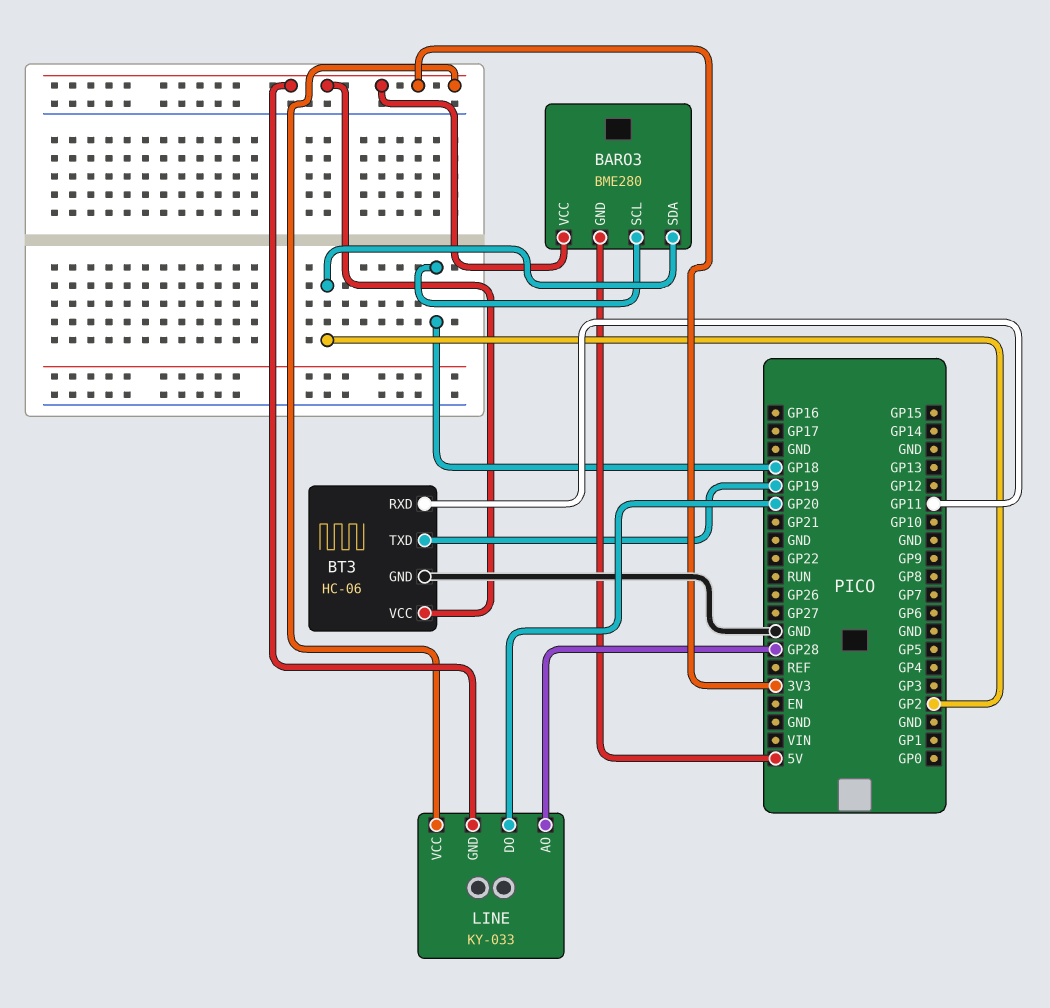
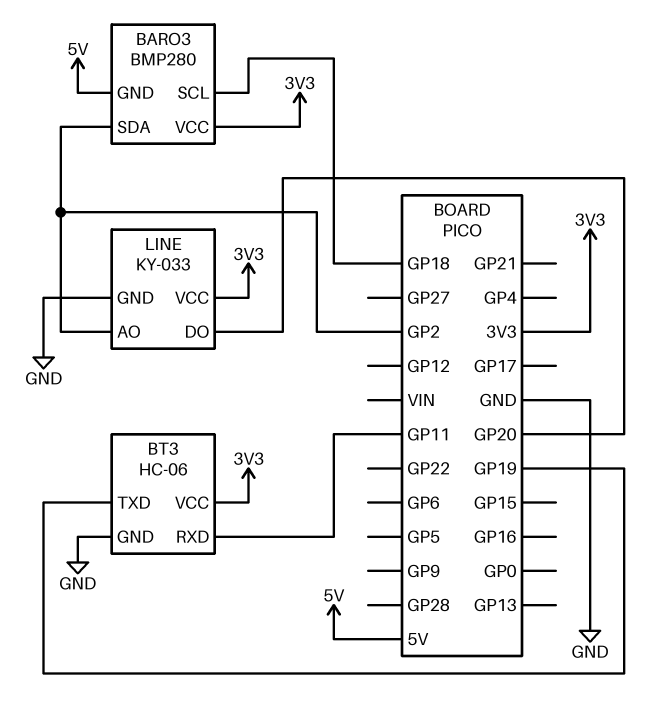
BARO3: BME280 -> BMP280
LINE pin AO: GP28 -> GP2
LINE pin GND: 3V3 -> GND

